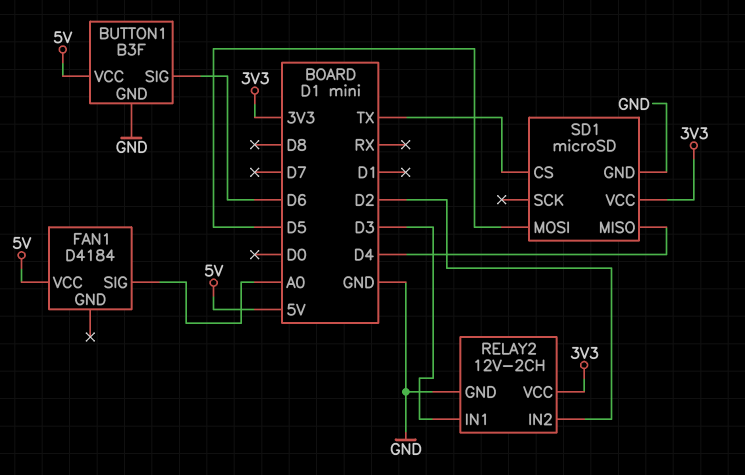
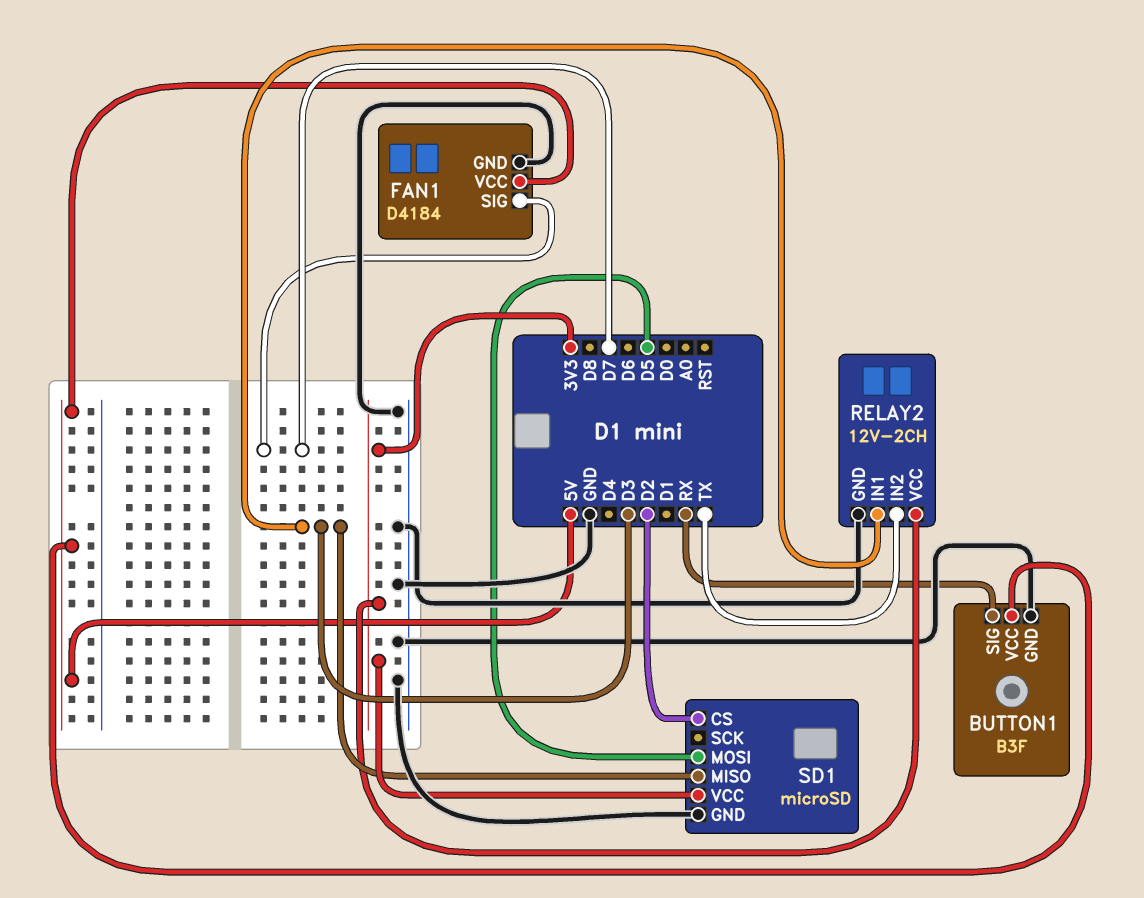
BUTTON1 pin SIG: D6 -> RX
FAN1 pin GND: none -> GND
FAN1 pin SIG: A0 -> D7
RELAY2 pin IN2: D2 -> TX
SD1 pin CS: TX -> D2
SD1 pin MISO: D4 -> D3

